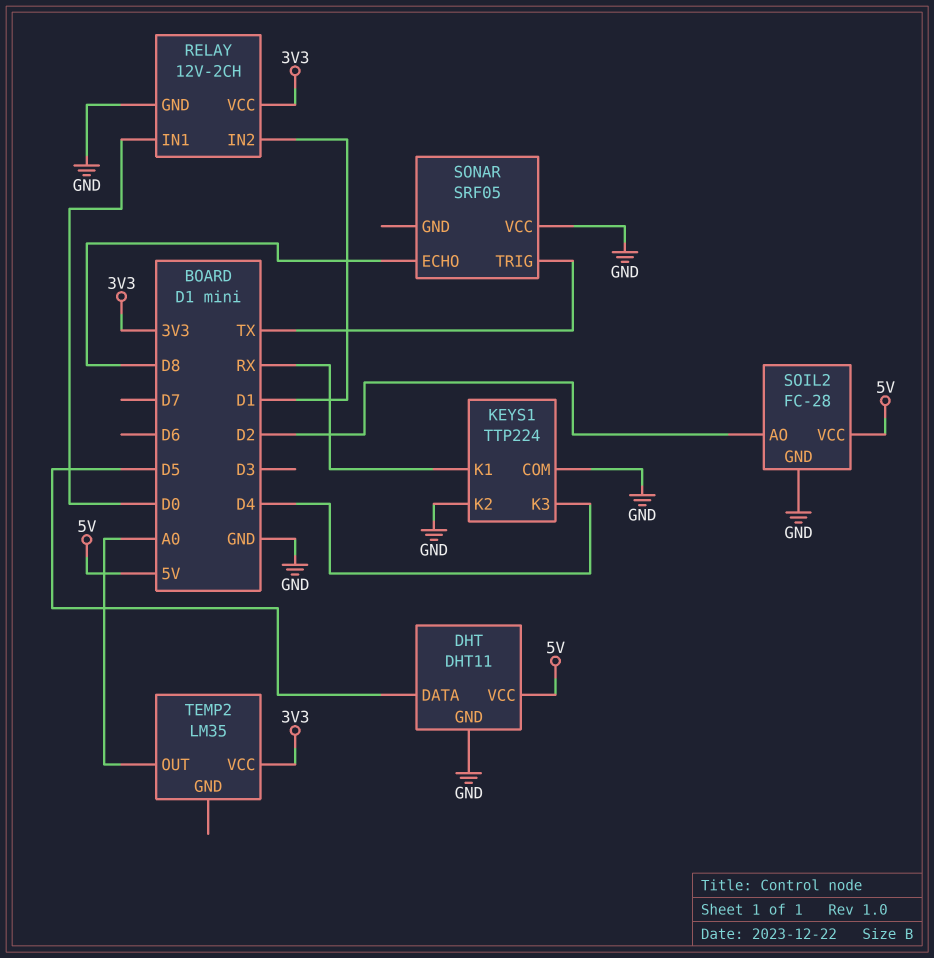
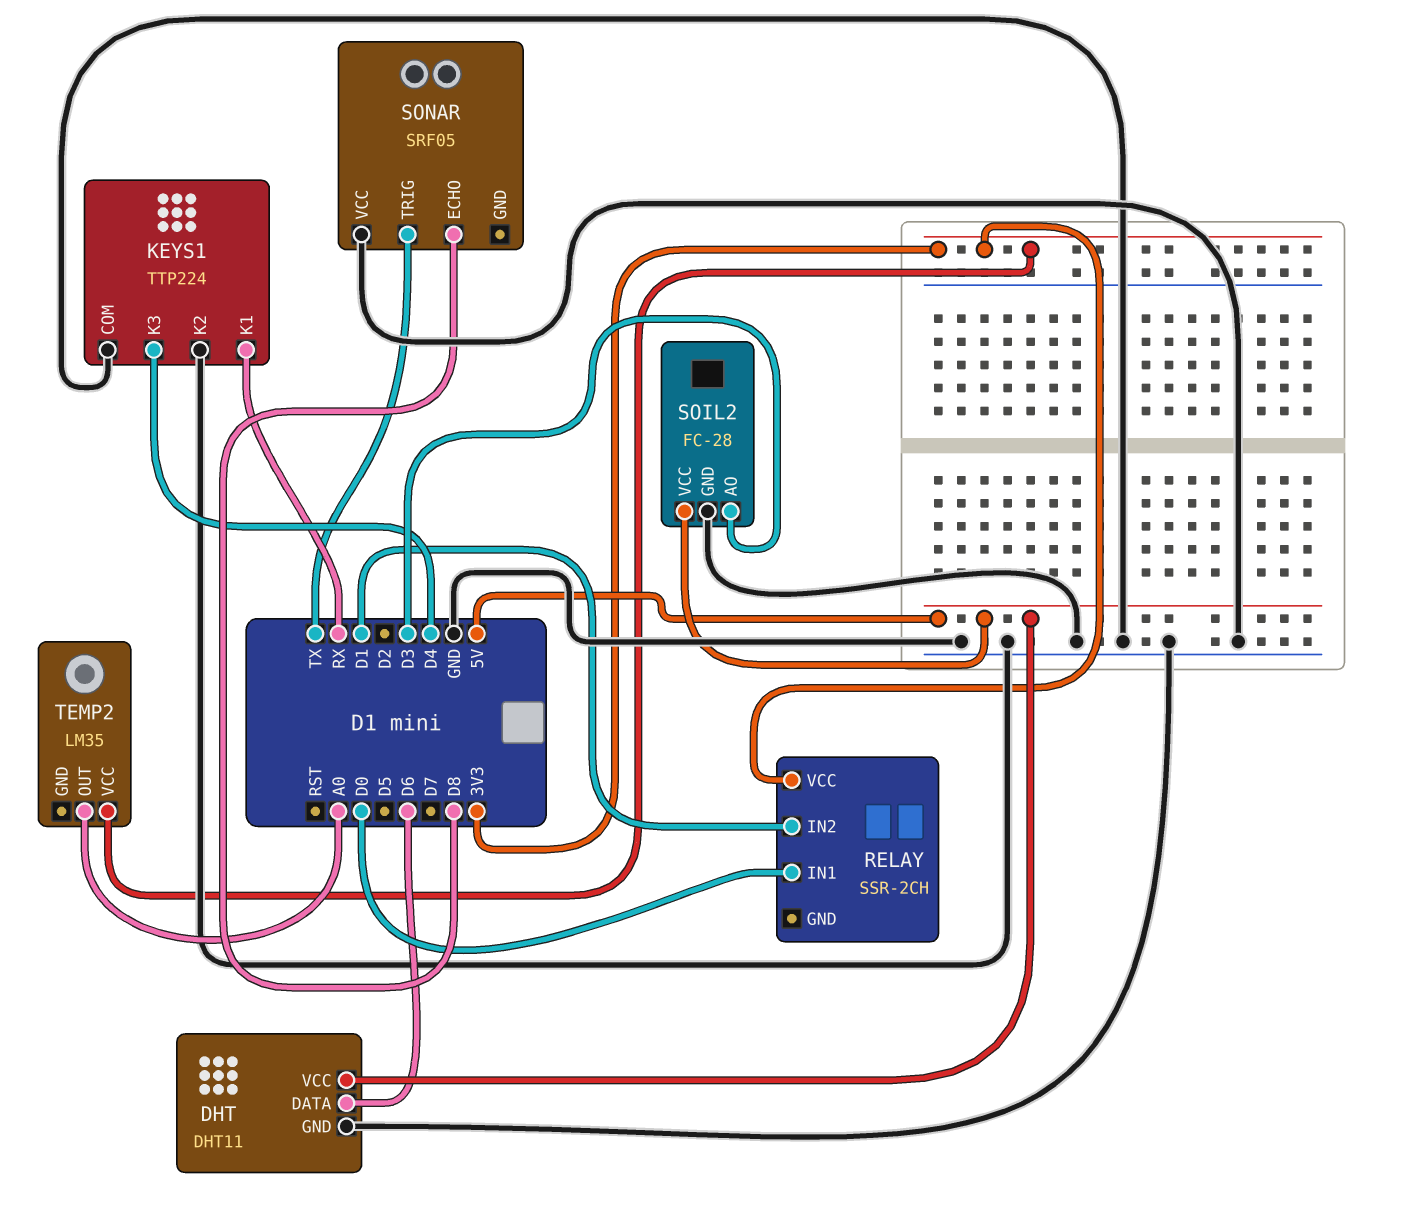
DHT pin DATA: D5 -> D6
RELAY: 12V-2CH -> SSR-2CH
RELAY pin GND: GND -> none
SOIL2 pin AO: D2 -> D3

